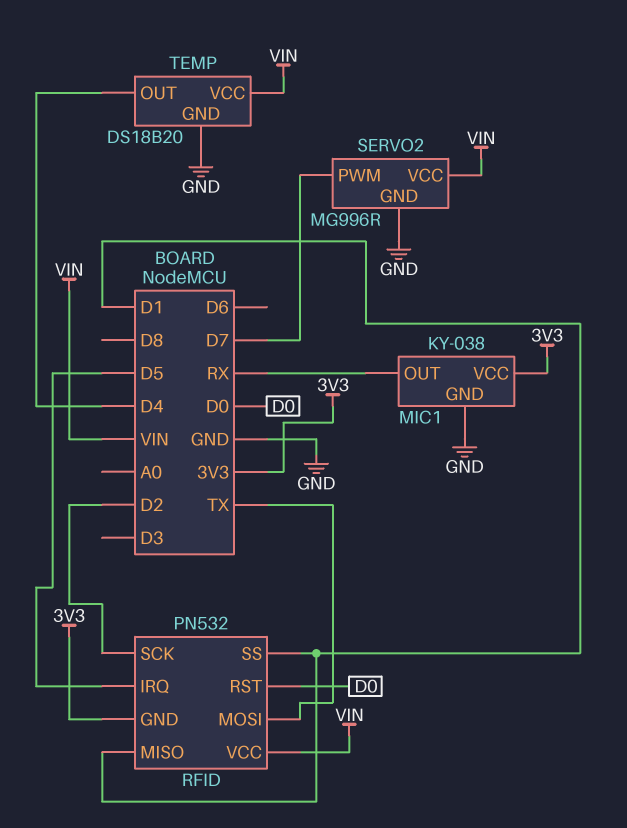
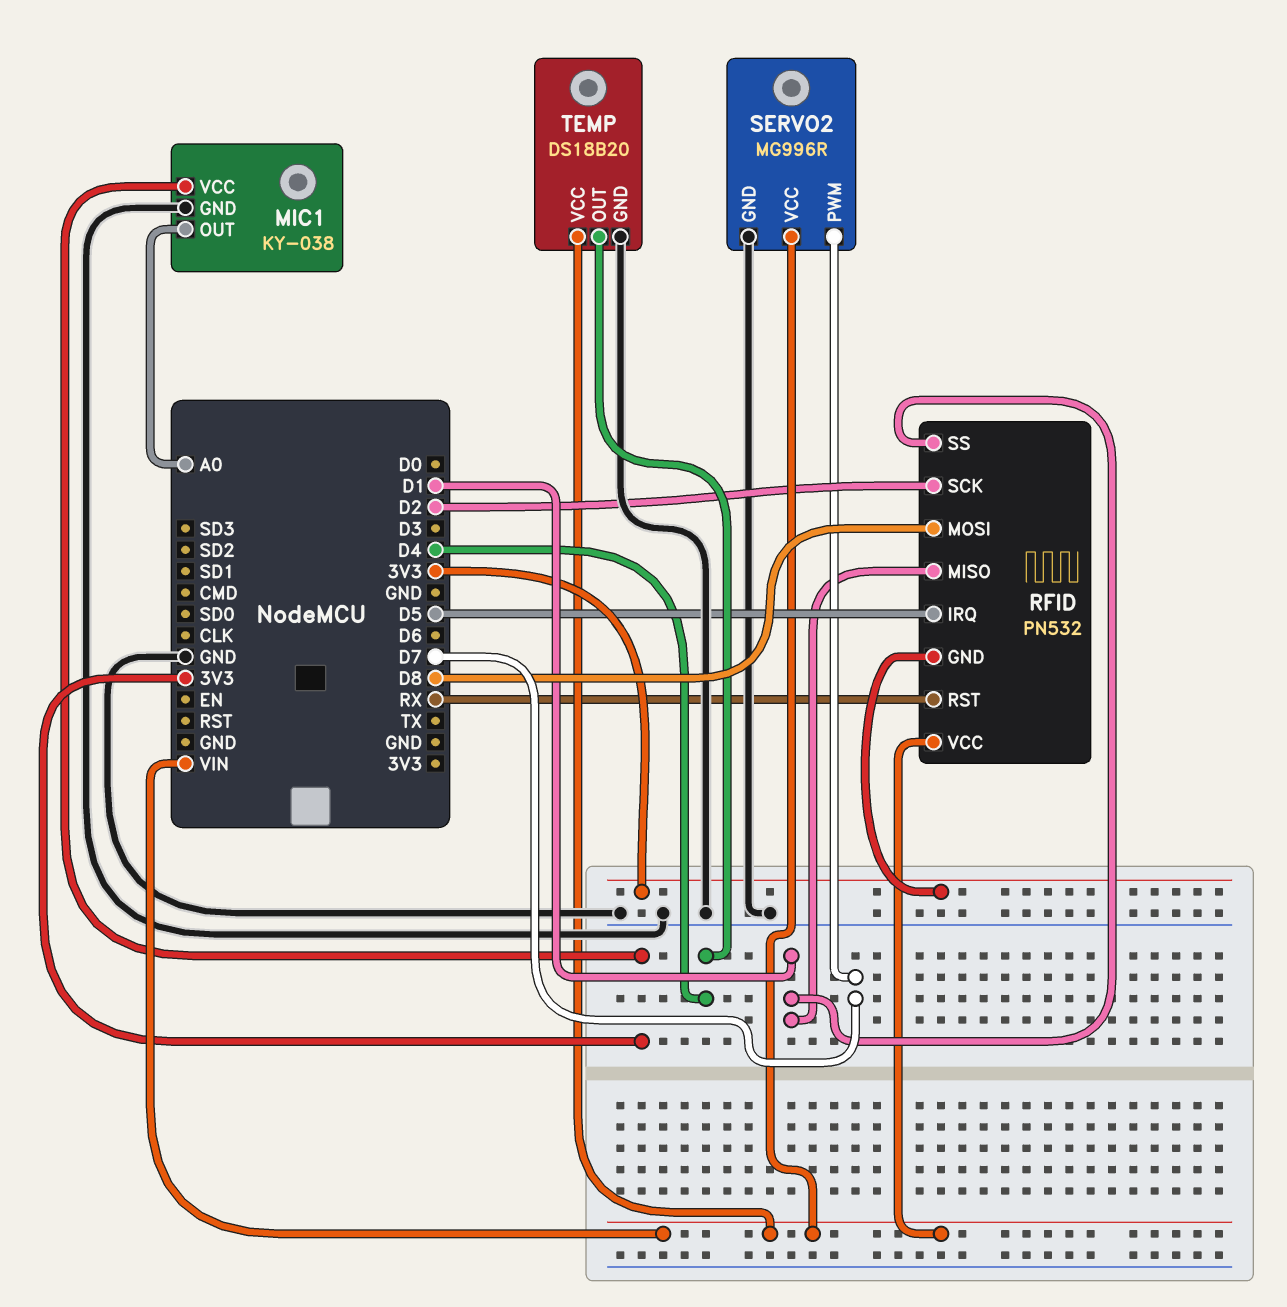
MIC1 pin OUT: RX -> A0
RFID pin MOSI: TX -> D8
RFID pin RST: D0 -> RX

